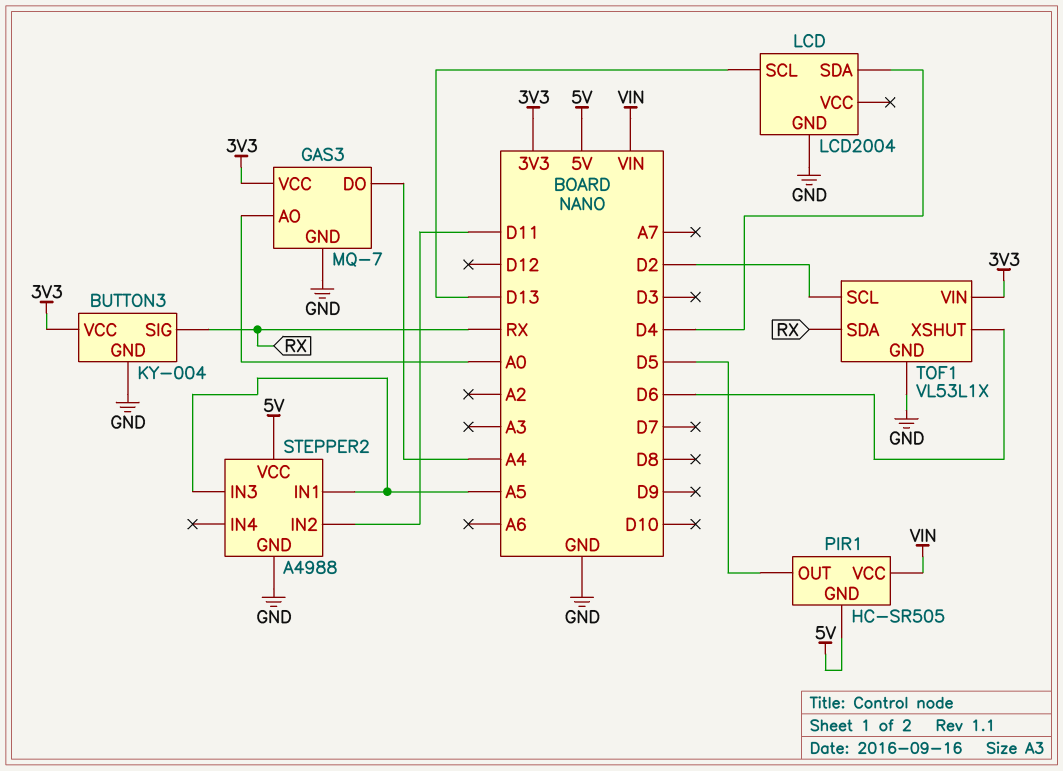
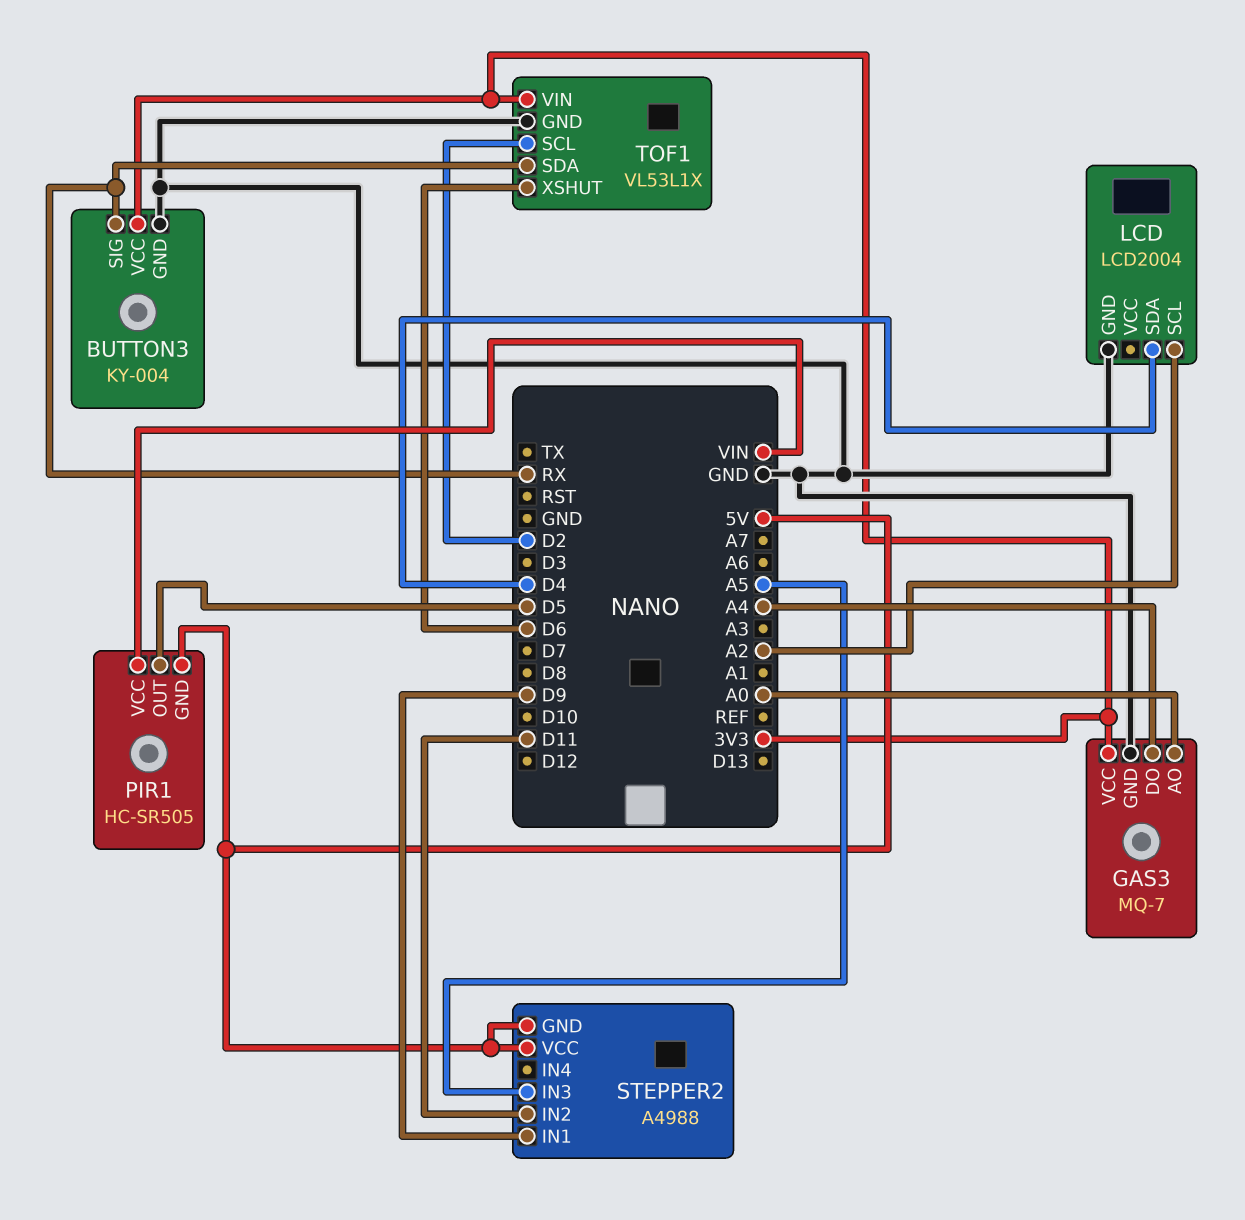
LCD pin SCL: D13 -> A2
STEPPER2 pin GND: GND -> 5V
STEPPER2 pin IN1: A5 -> D9

